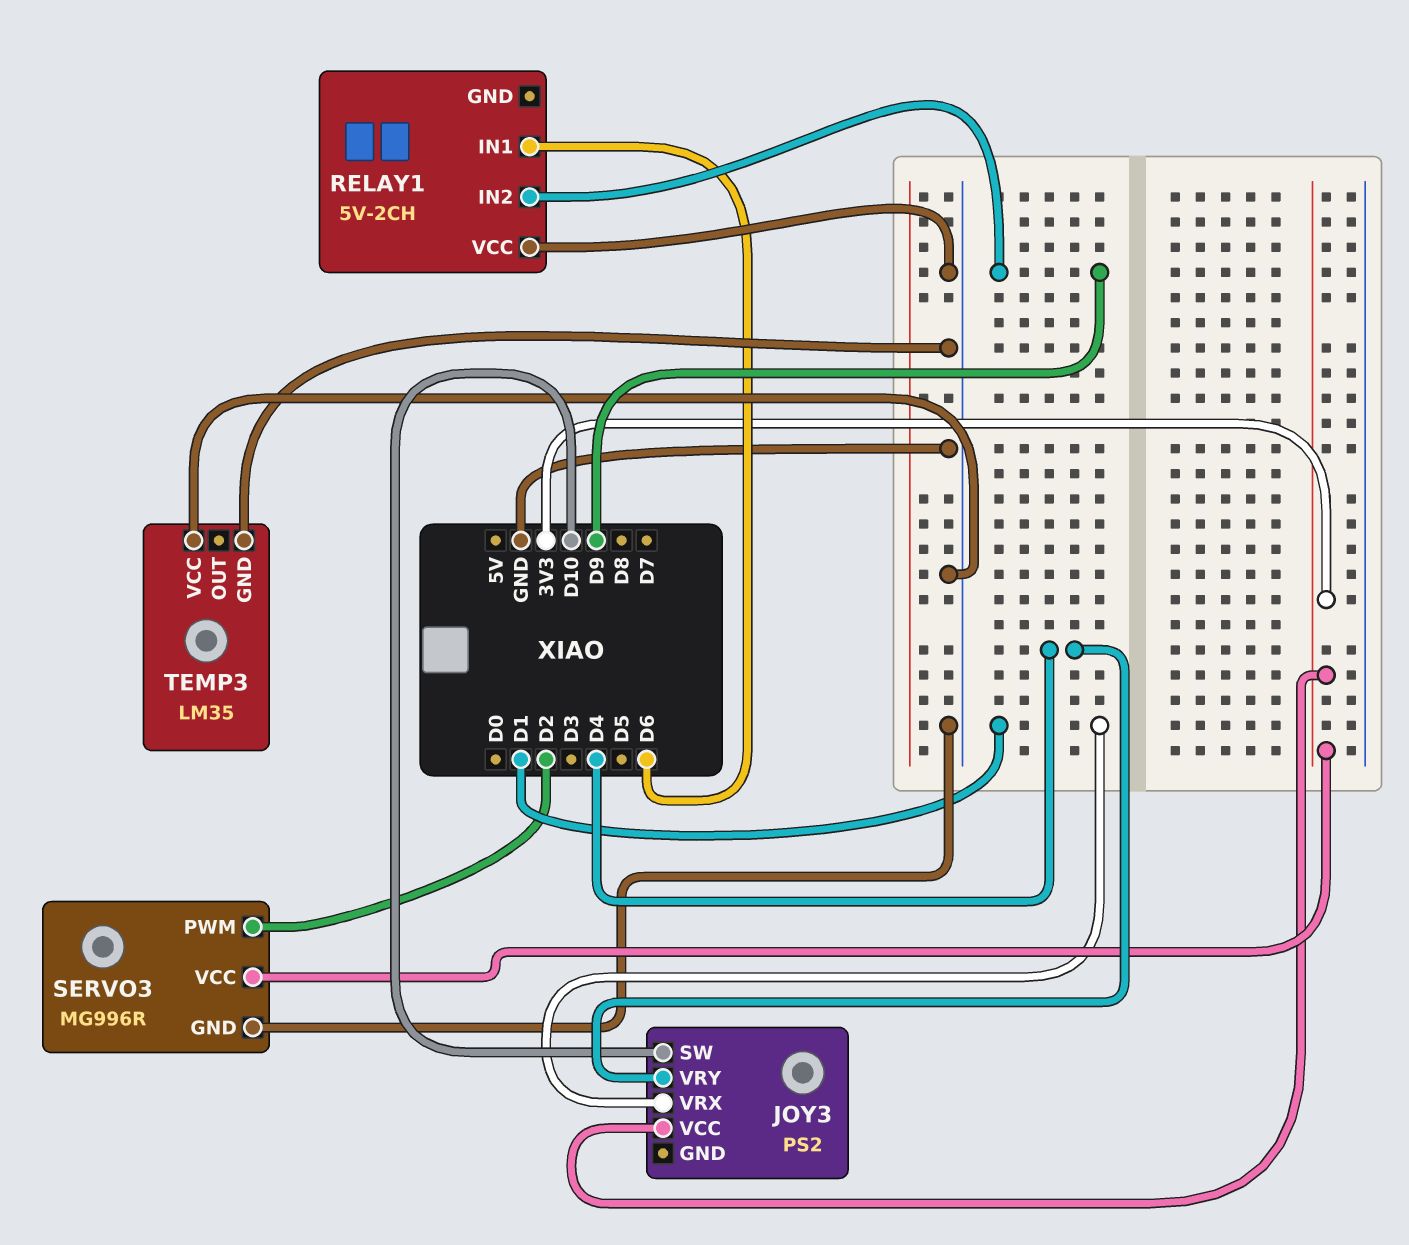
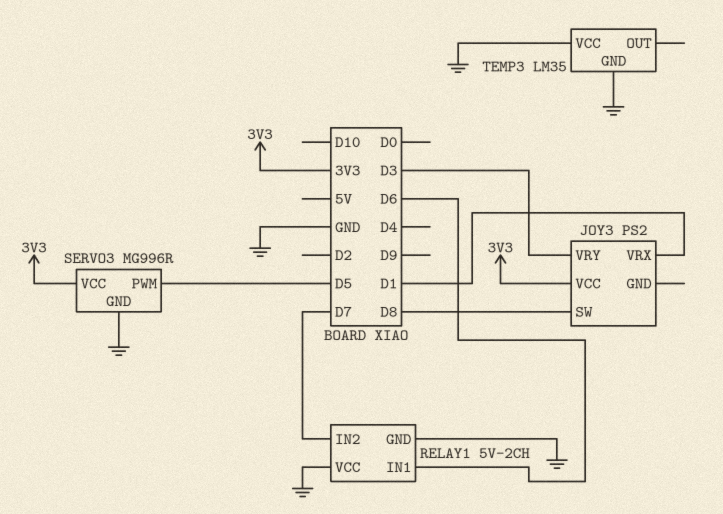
JOY3 pin SW: D10 -> D8
JOY3 pin VRY: D4 -> D3
RELAY1 pin GND: none -> GND
RELAY1 pin IN2: D9 -> D7
SERVO3 pin PWM: D2 -> D5

